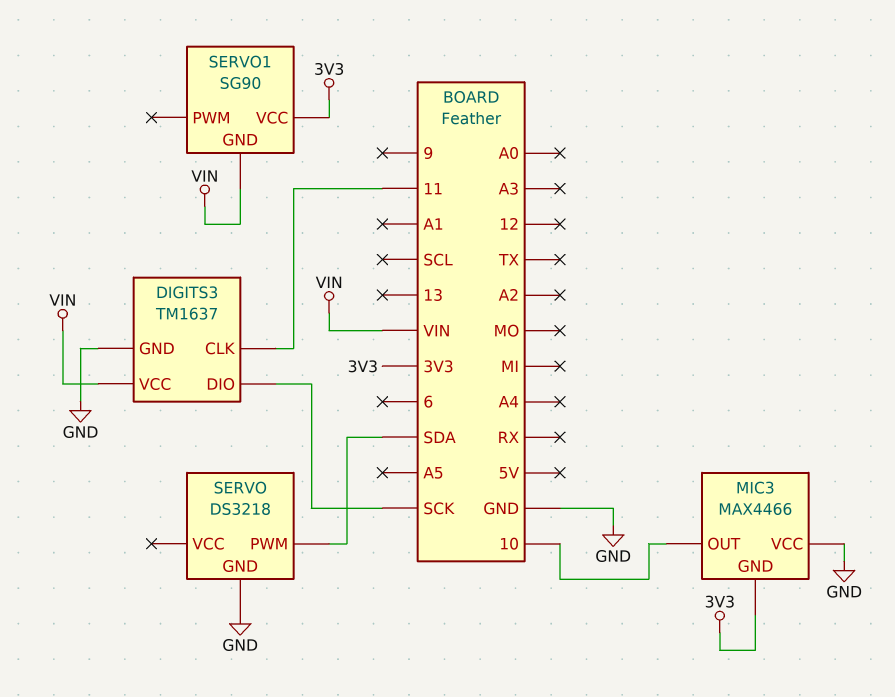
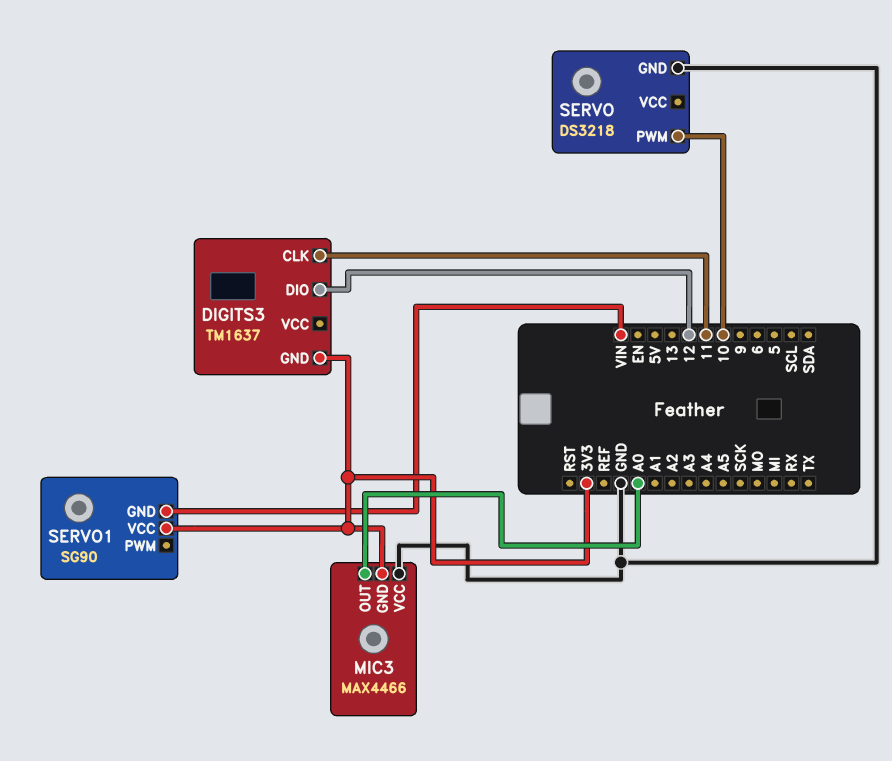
DIGITS3 pin DIO: SCK -> 12
DIGITS3 pin GND: GND -> 3V3
DIGITS3 pin VCC: VIN -> none
MIC3 pin OUT: 10 -> A0
SERVO pin PWM: SDA -> 10

